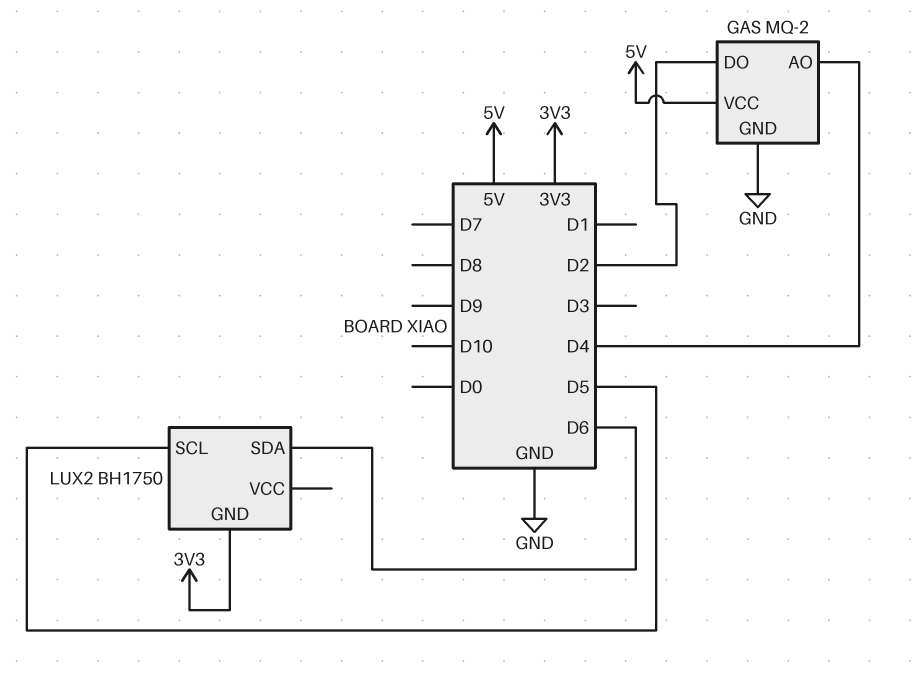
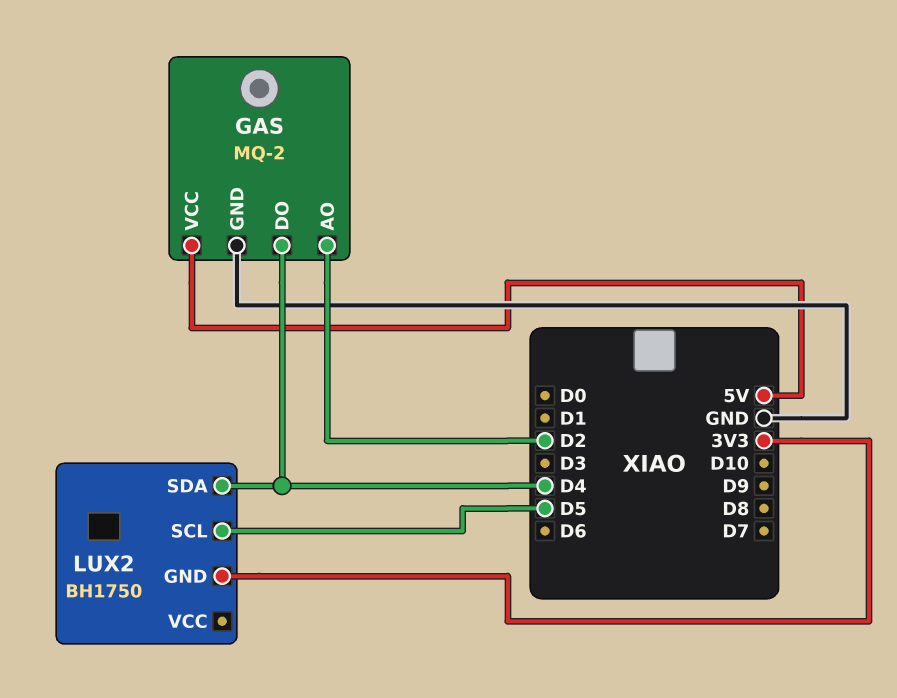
GAS pin AO: D4 -> D2
GAS pin DO: D2 -> D4
LUX2 pin SDA: D6 -> D4

